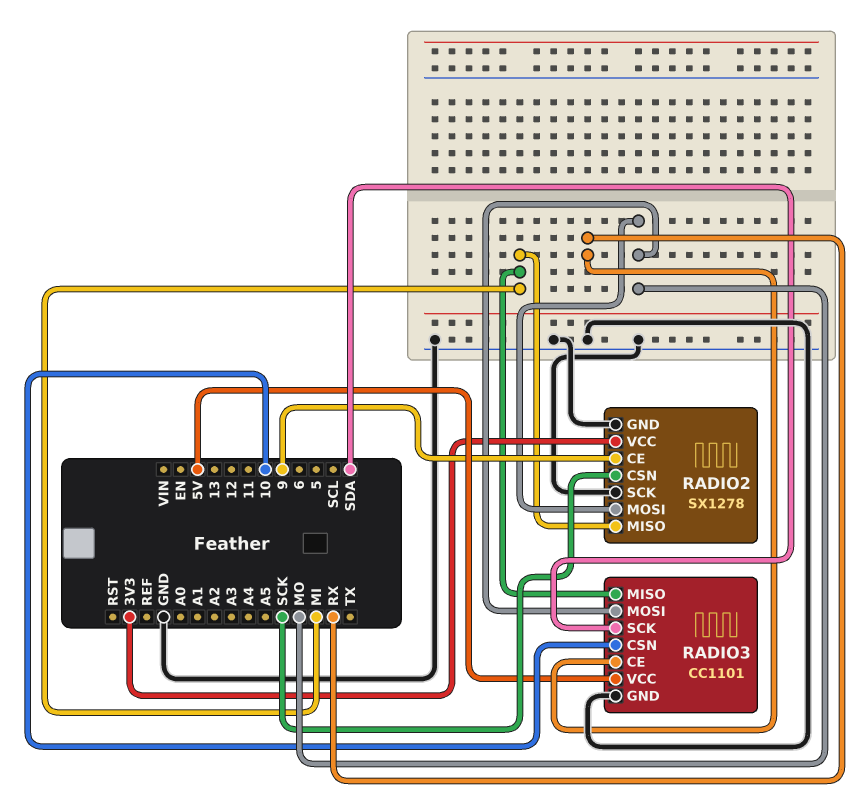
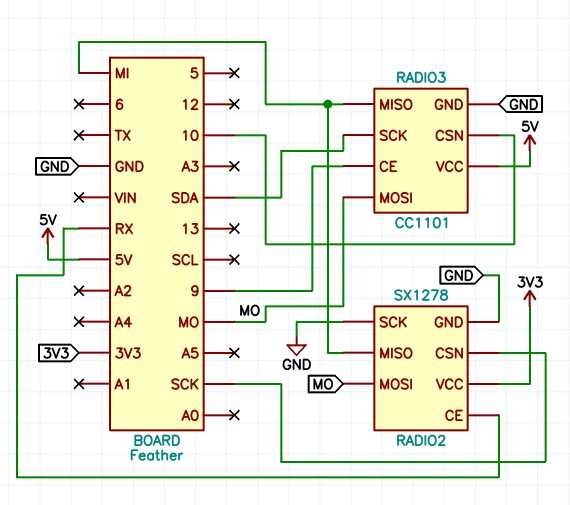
RADIO2 pin CE: 9 -> RX
RADIO3 pin CE: RX -> 9

